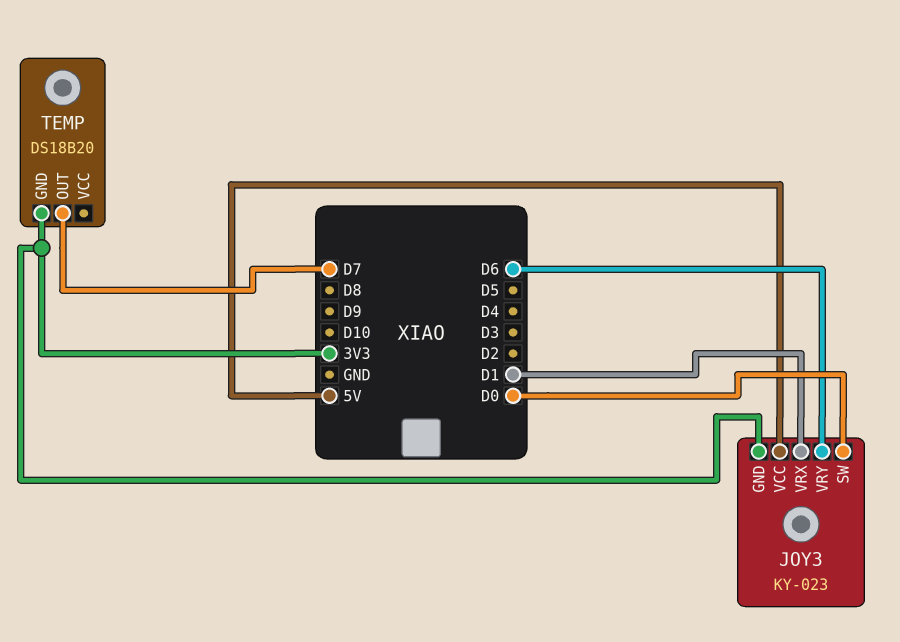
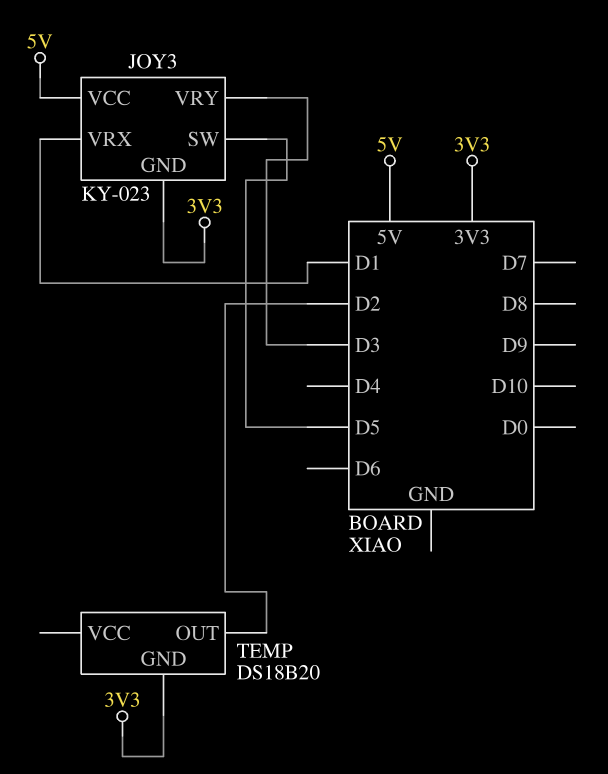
JOY3 pin SW: D0 -> D5
JOY3 pin VRY: D6 -> D3
TEMP pin OUT: D7 -> D2

